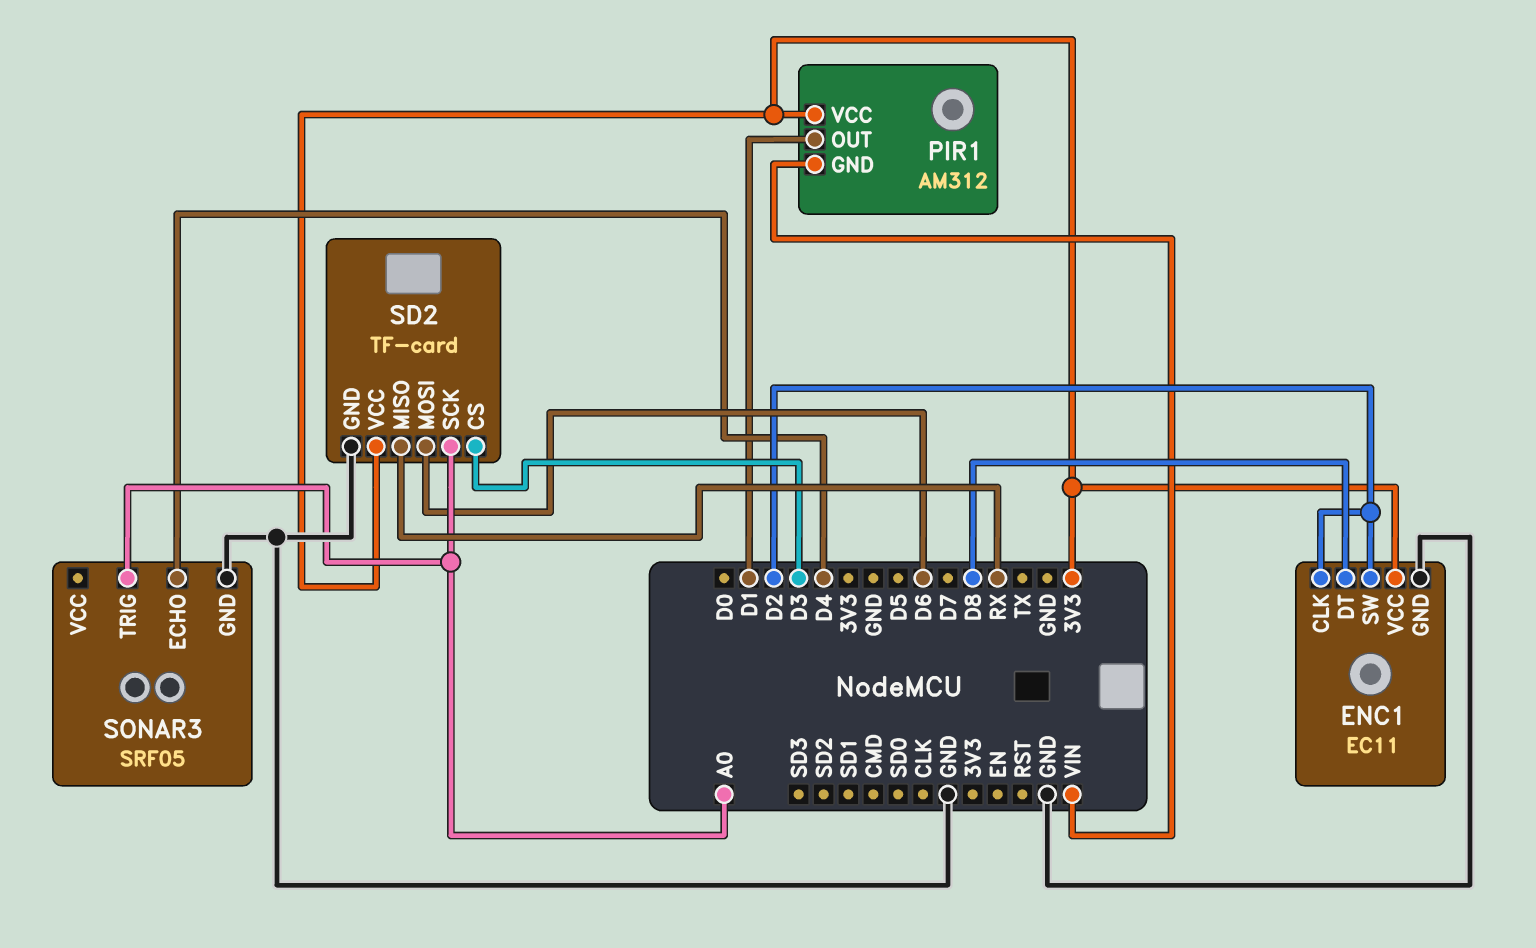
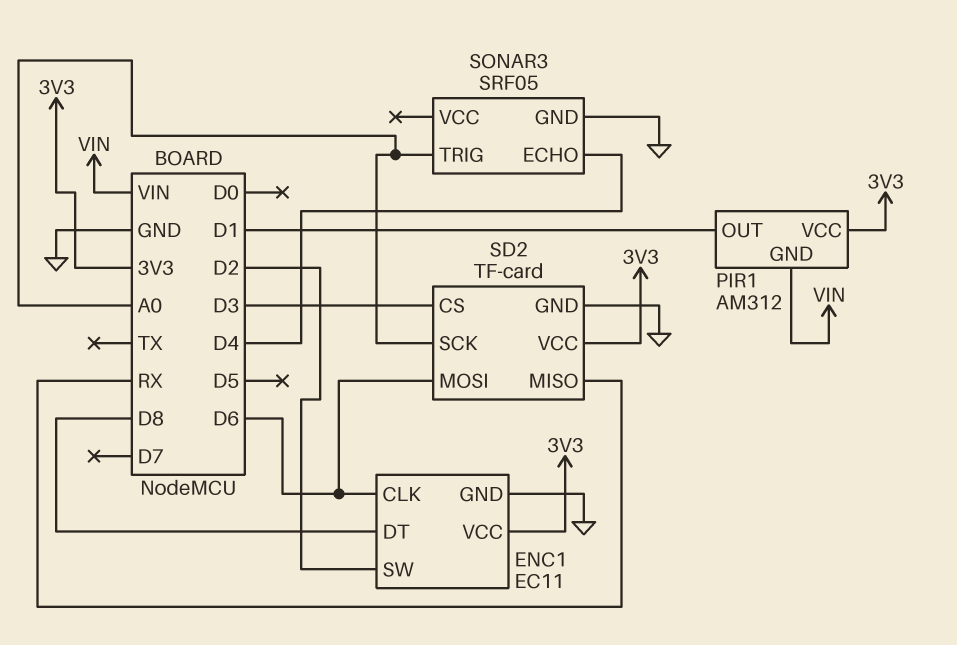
ENC1 pin CLK: D2 -> D6

